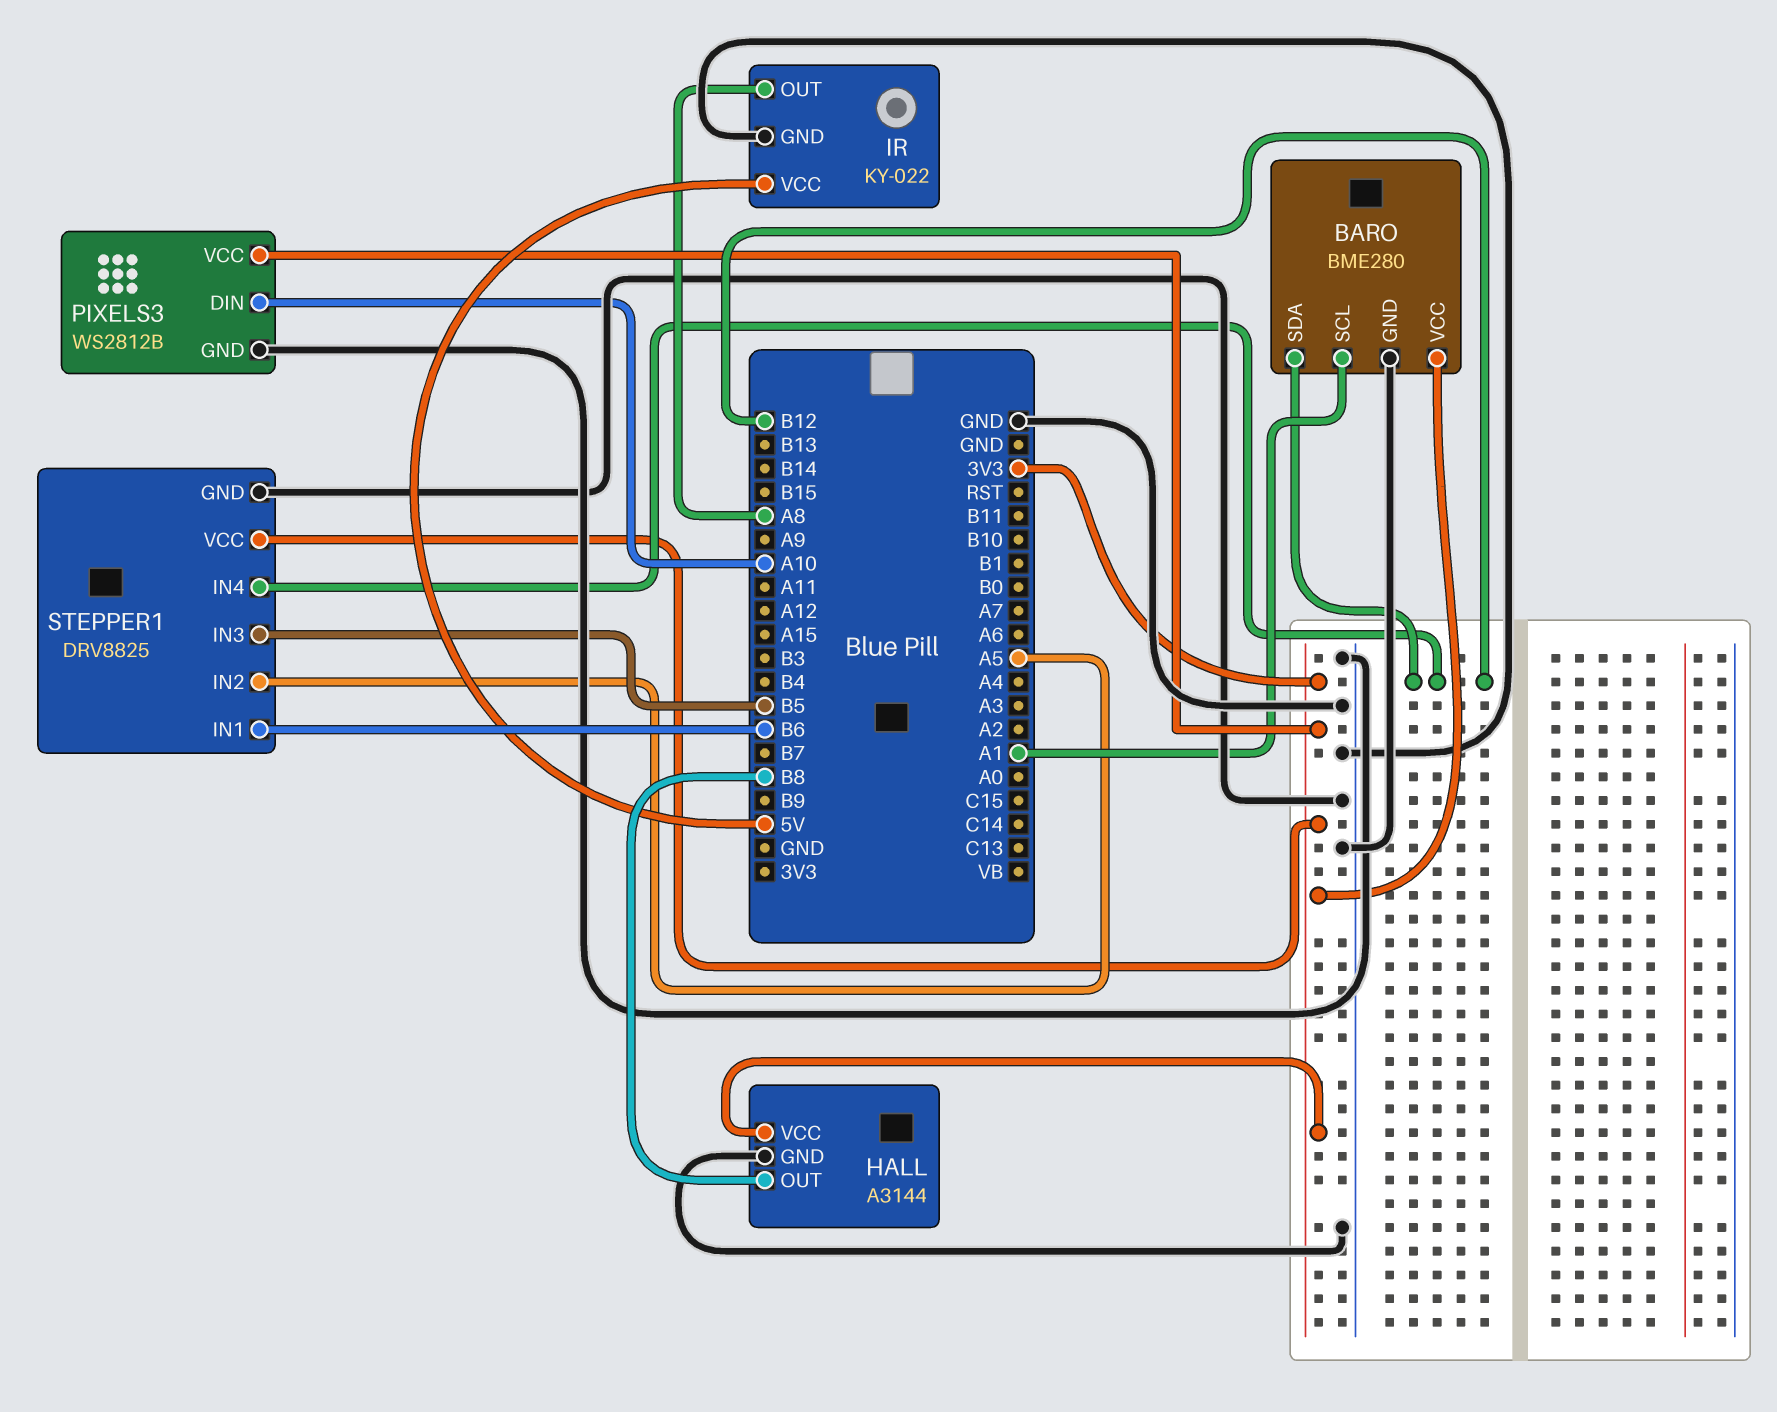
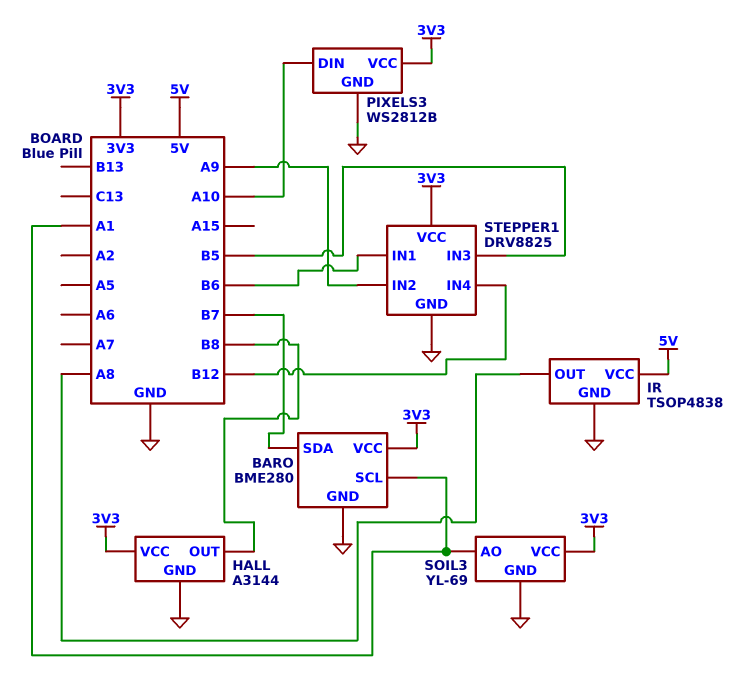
BARO pin SDA: B12 -> B7
IR: KY-022 -> TSOP4838
SOIL3: none -> YL-69
SOIL3 pin AO: none -> A1
SOIL3 pin GND: none -> GND
SOIL3 pin VCC: none -> 3V3
STEPPER1 pin IN2: A5 -> A9

